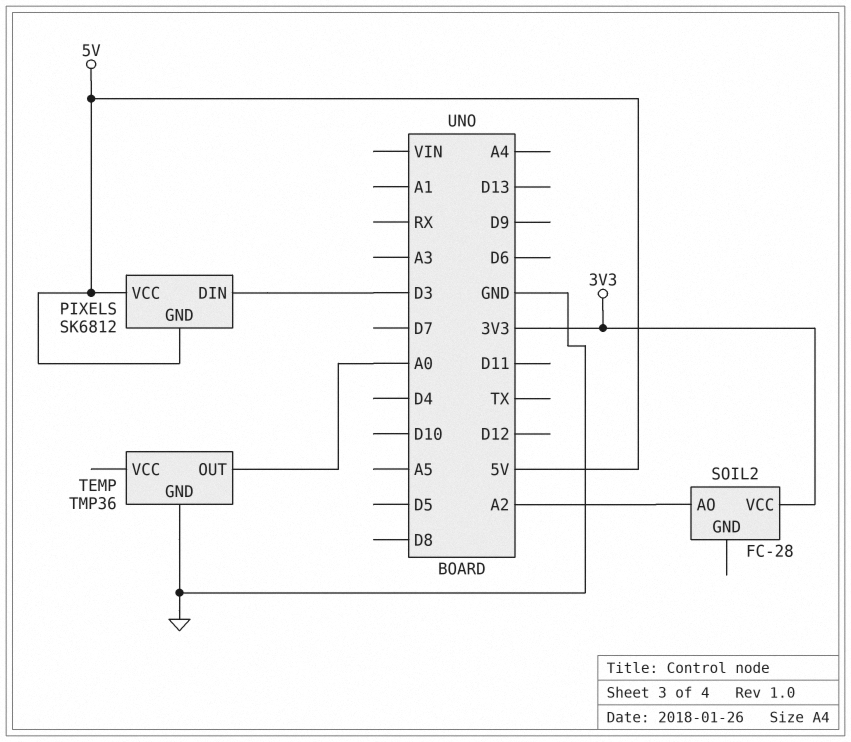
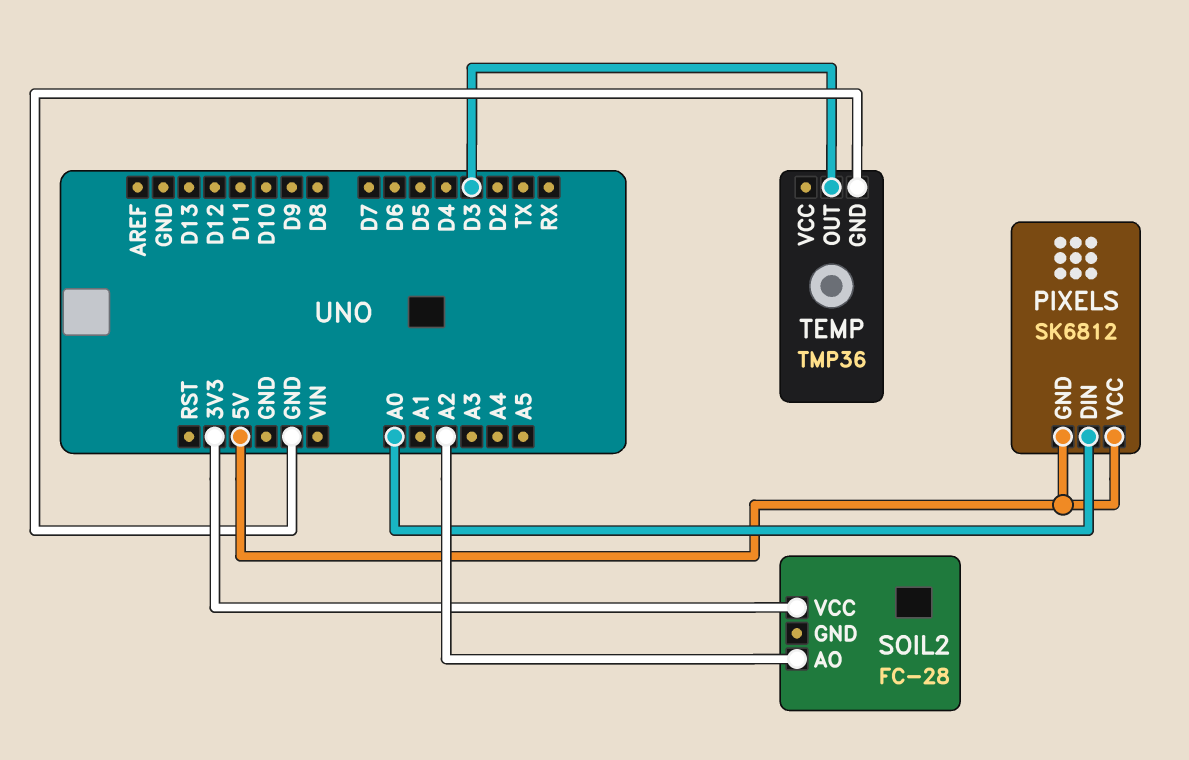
PIXELS pin DIN: D3 -> A0
TEMP pin OUT: A0 -> D3

